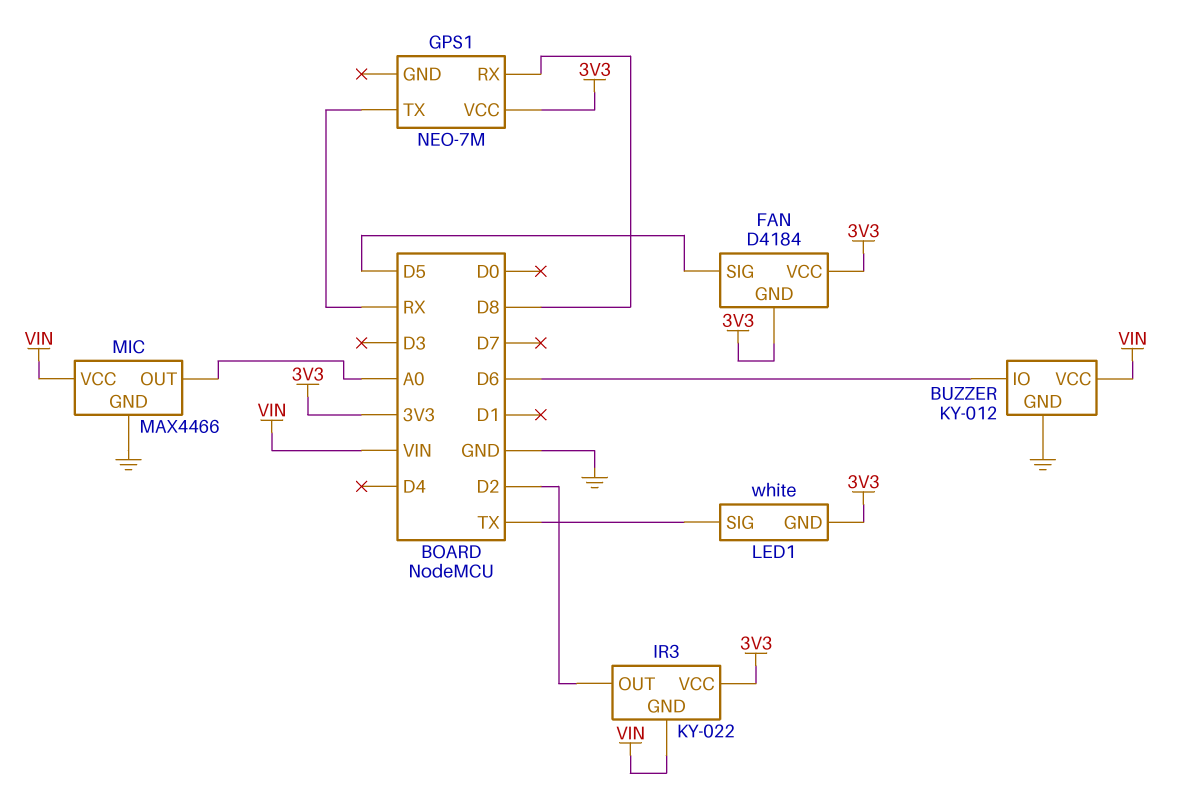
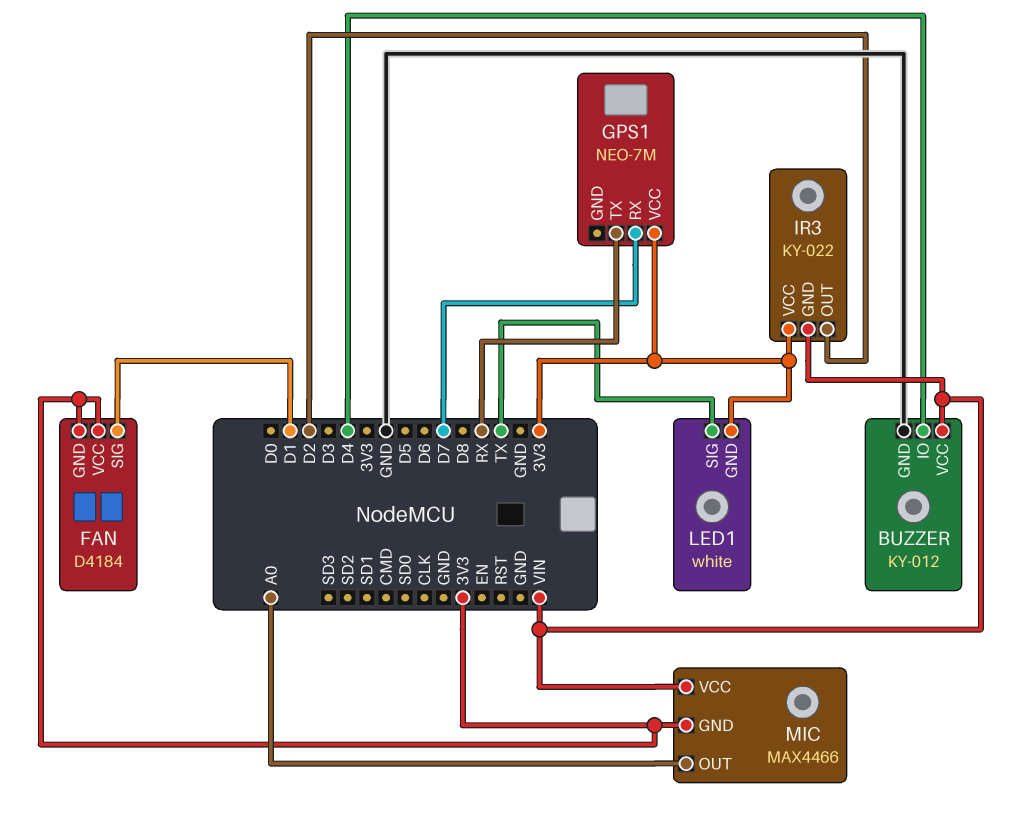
BUZZER pin IO: D6 -> D4
FAN pin SIG: D5 -> D1
GPS1 pin RX: D8 -> D7
MIC pin GND: GND -> 3V3

